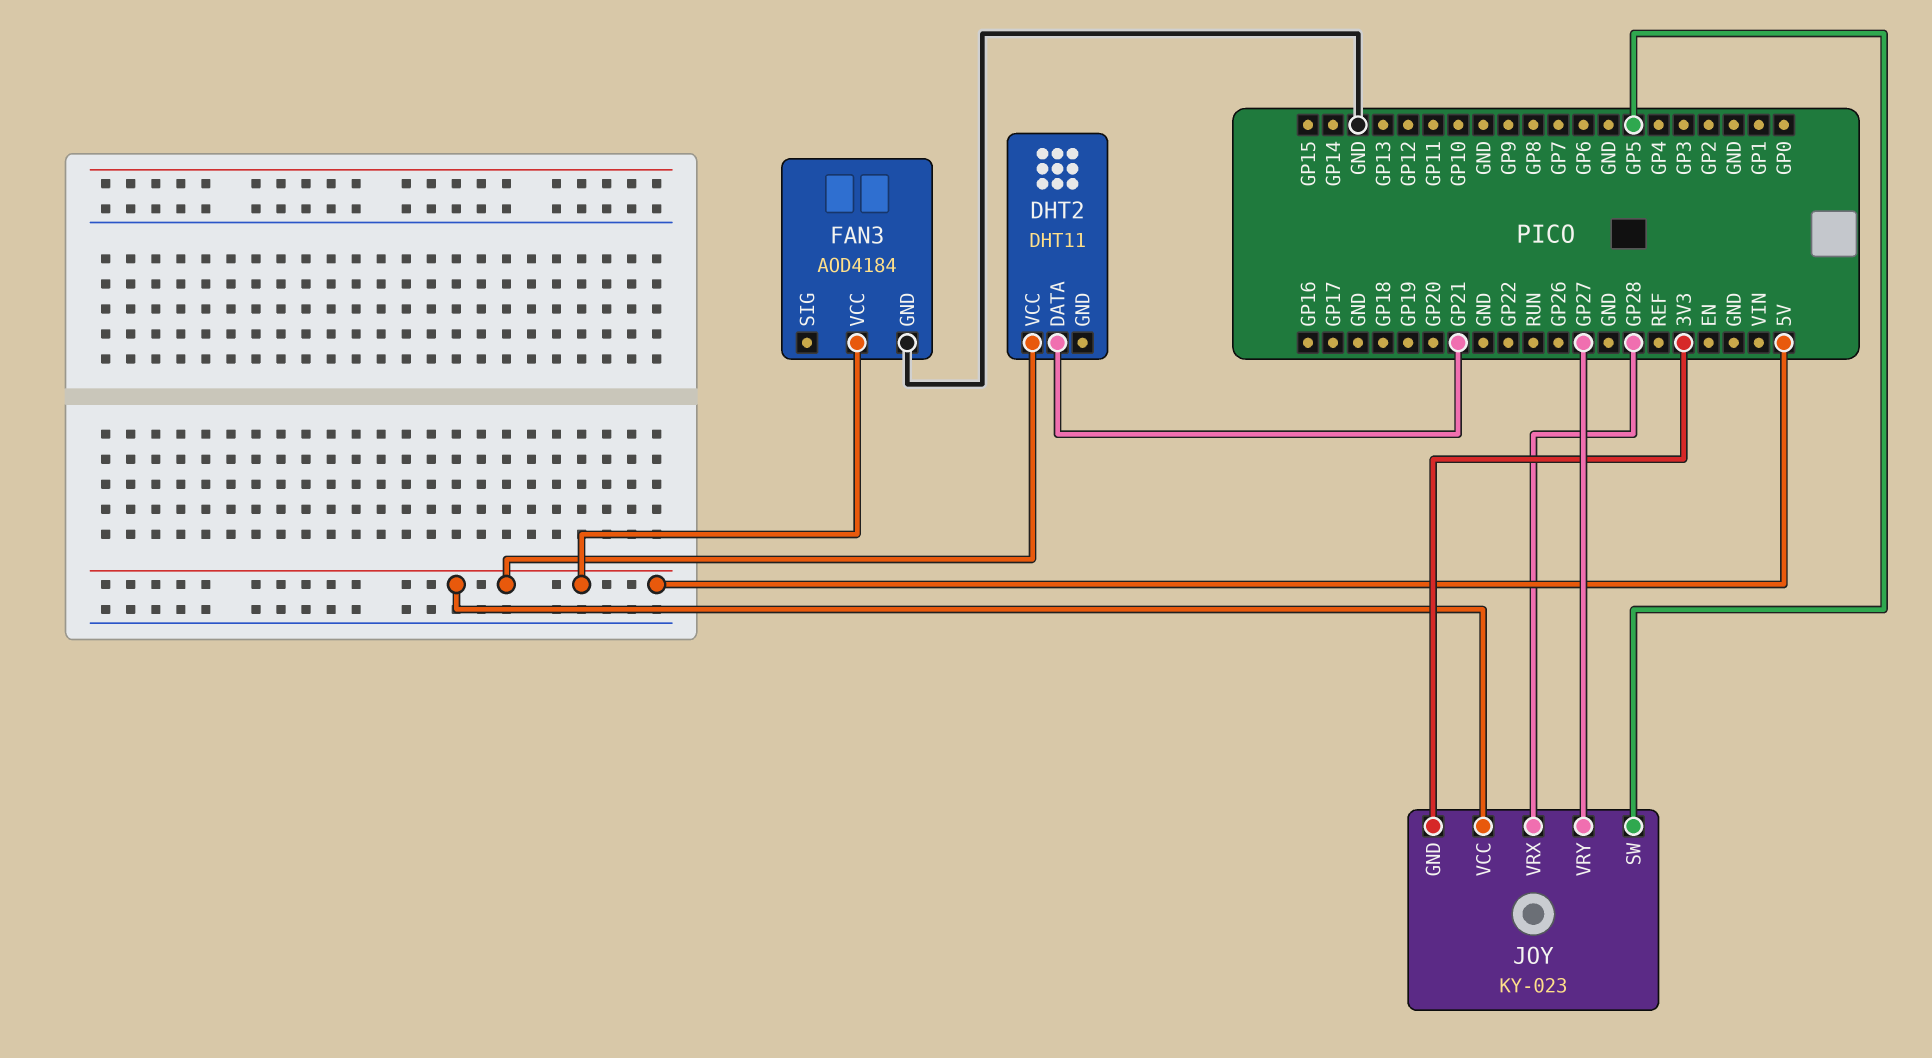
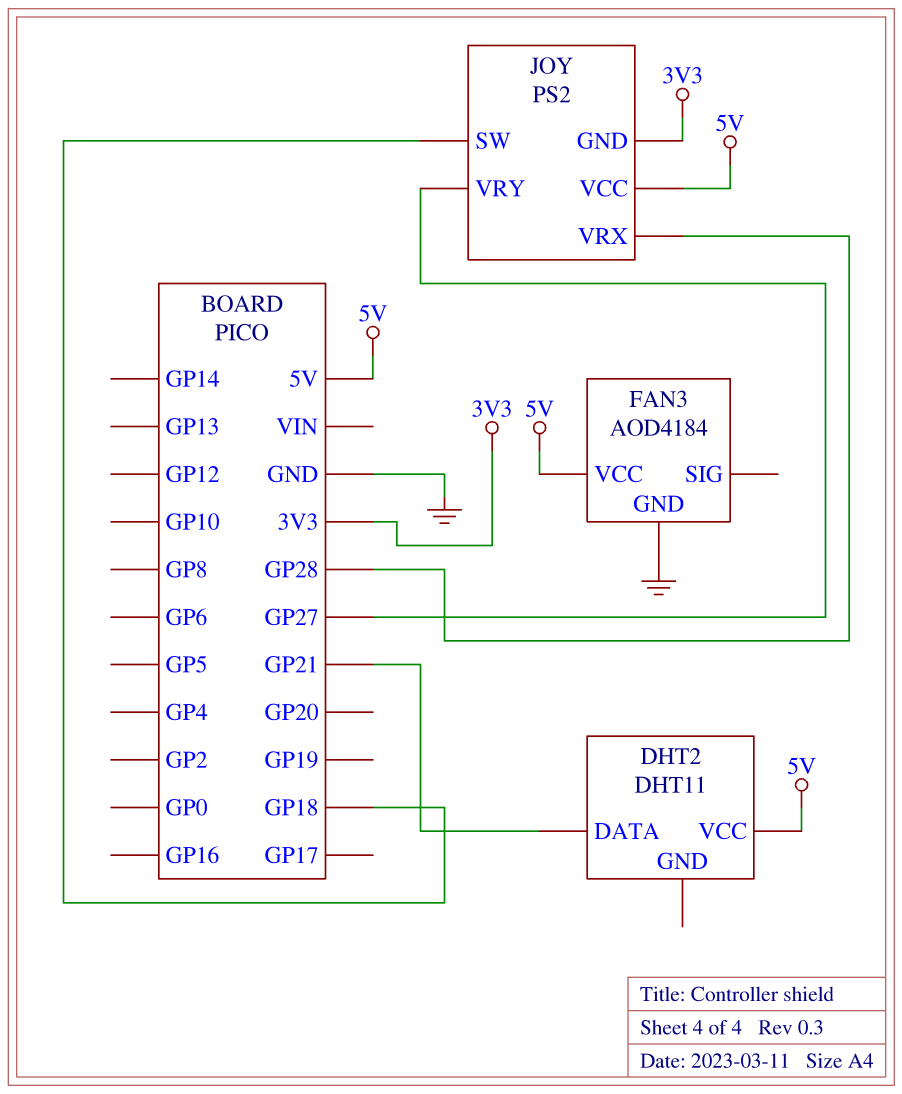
JOY: KY-023 -> PS2
JOY pin SW: GP5 -> GP18

